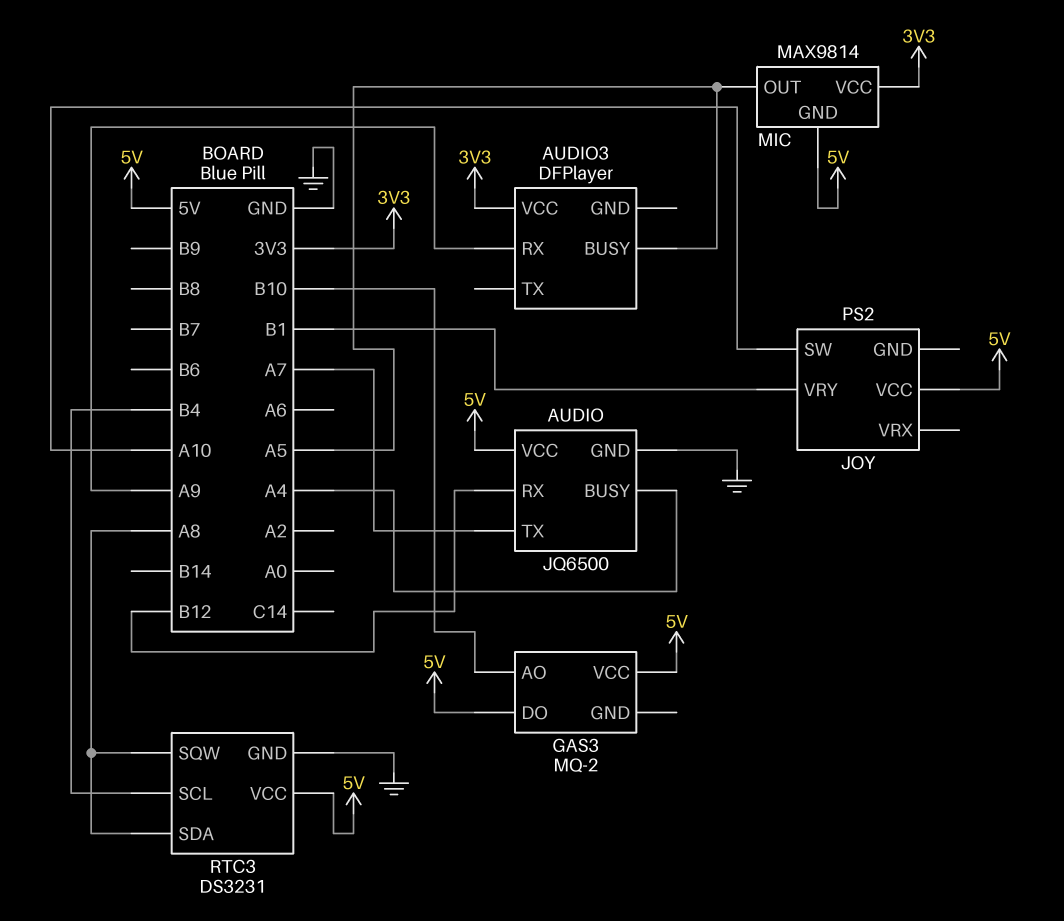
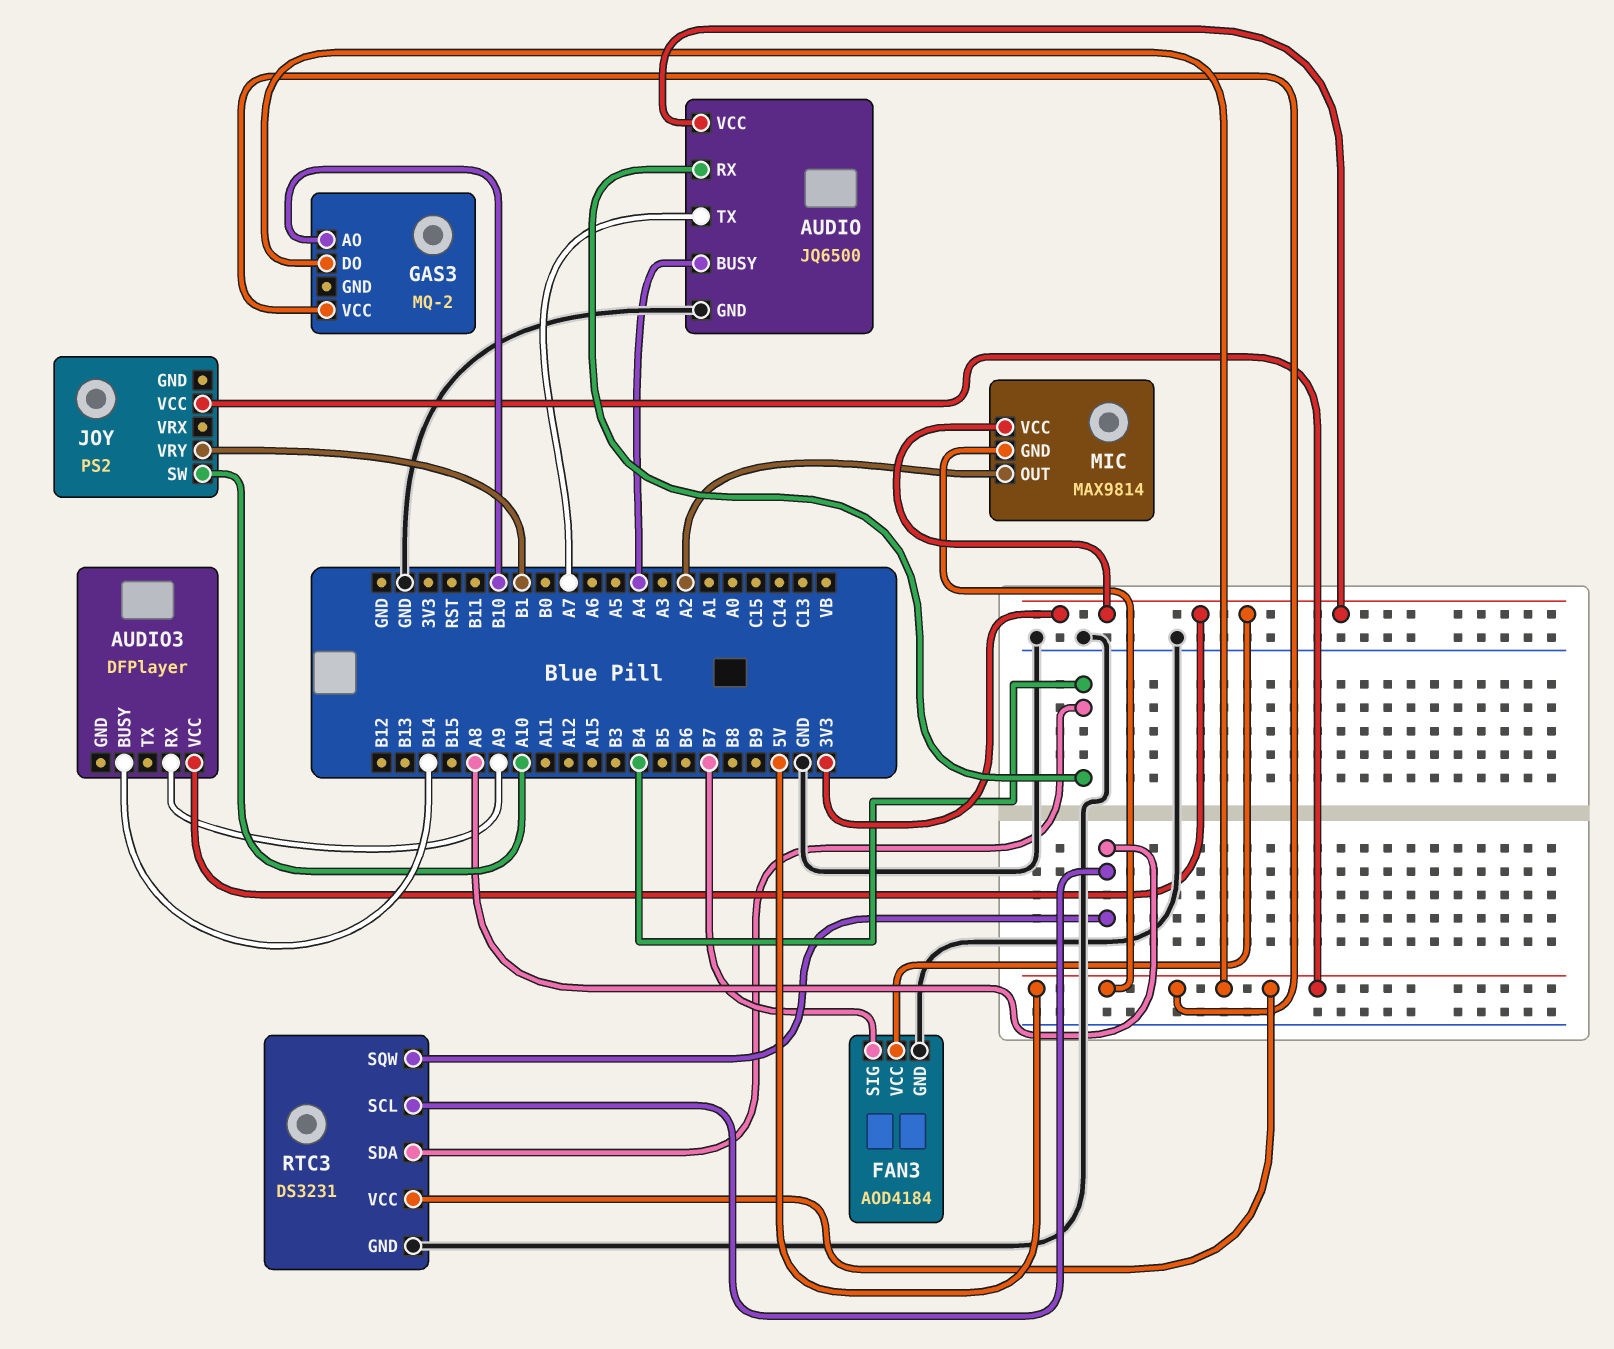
AUDIO pin RX: B12 -> B4
AUDIO pin VCC: 5V -> 3V3
AUDIO3 pin BUSY: A5 -> B14
FAN3: none -> AOD4184
FAN3 pin GND: none -> GND
FAN3 pin SIG: none -> B7
FAN3 pin VCC: none -> 3V3
MIC pin OUT: A5 -> A2
RTC3 pin SCL: B4 -> A8
RTC3 pin SDA: A8 -> B4

